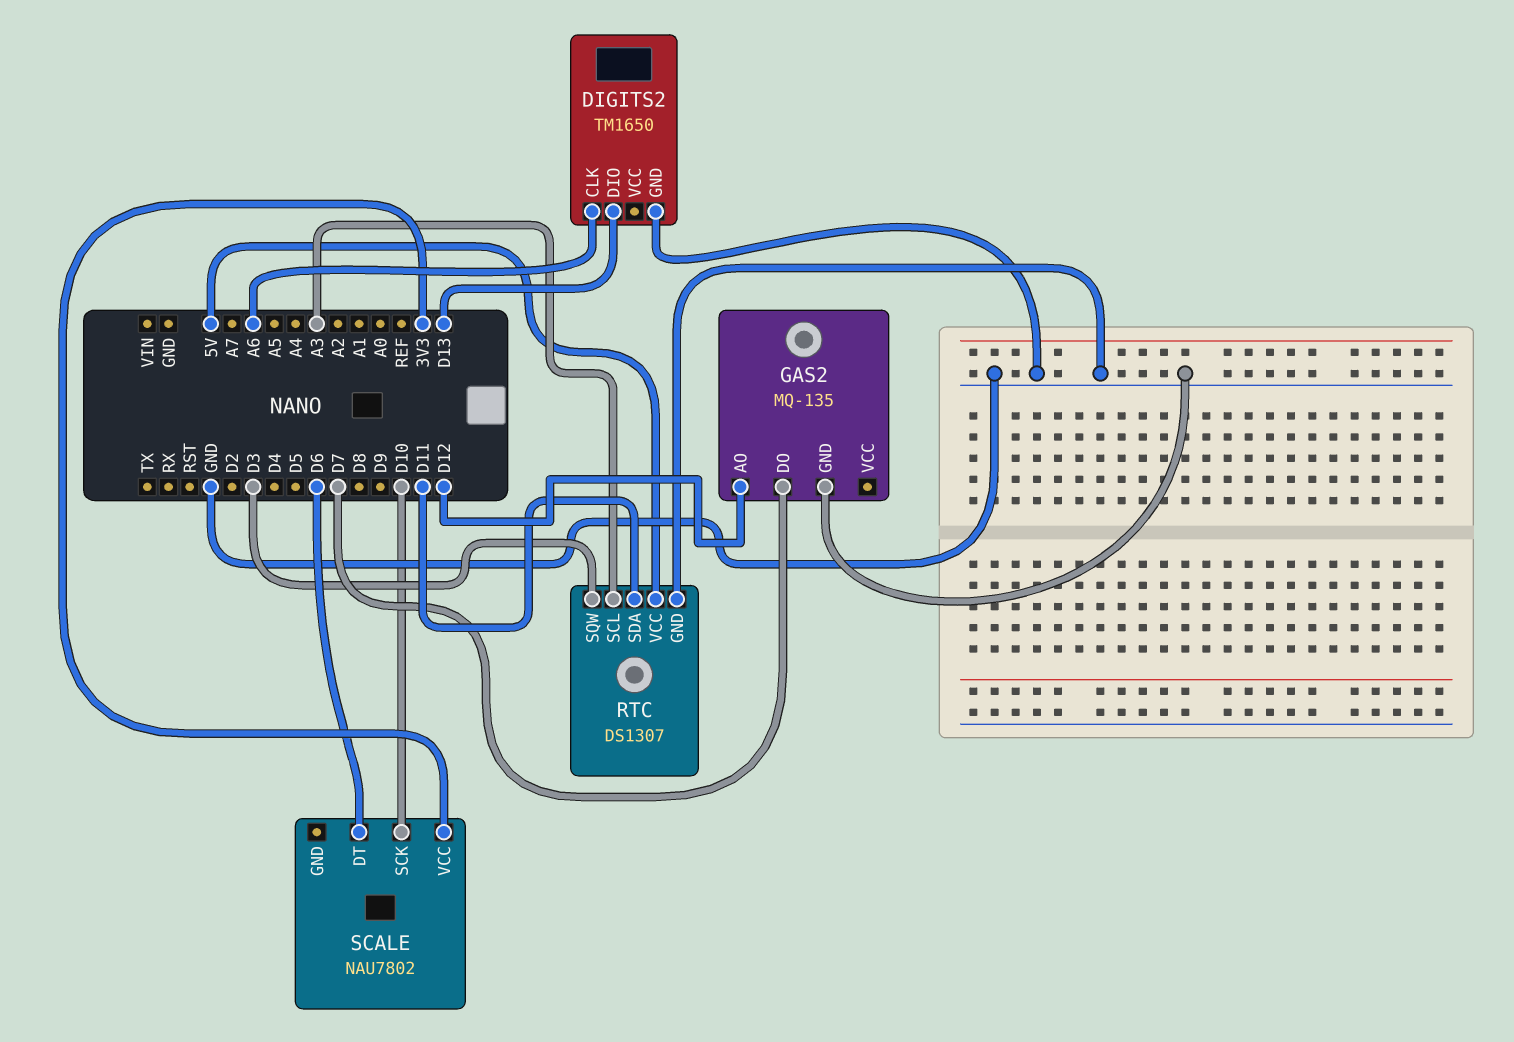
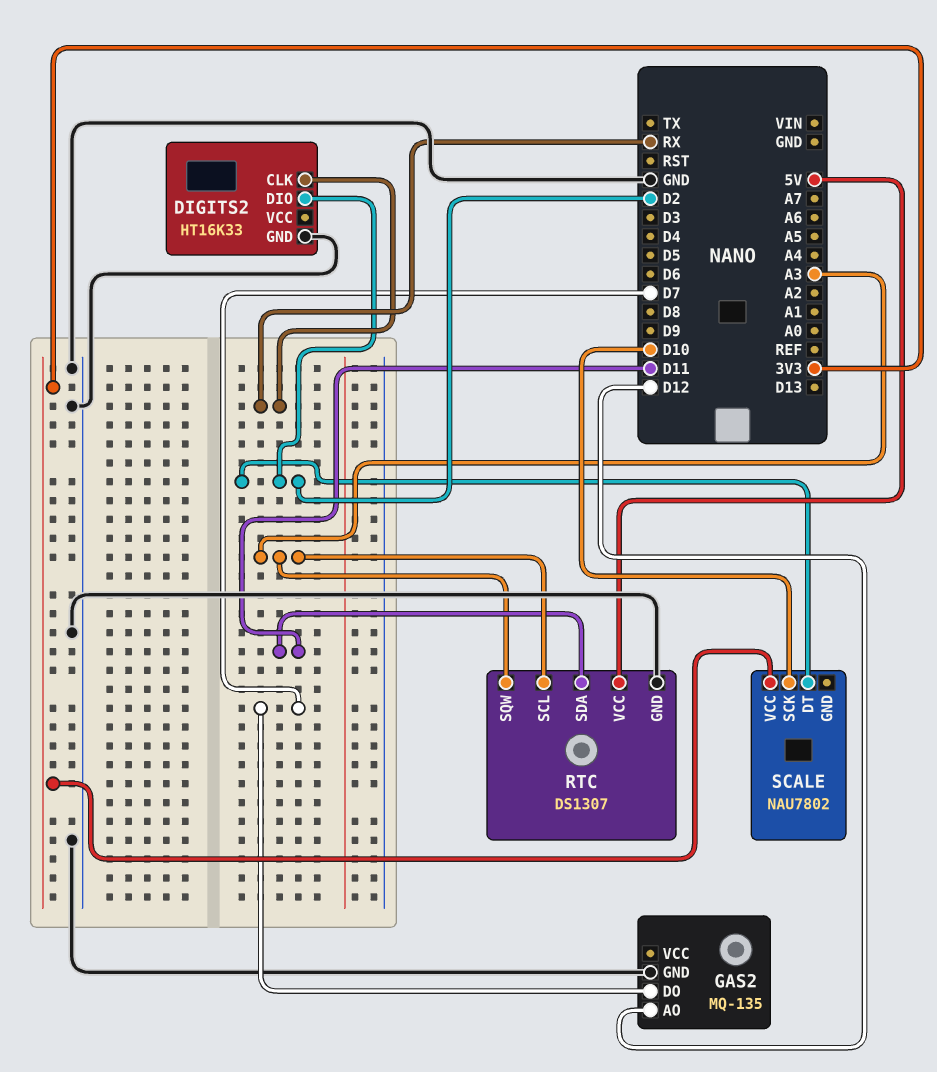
DIGITS2: TM1650 -> HT16K33
DIGITS2 pin CLK: A6 -> RX
DIGITS2 pin DIO: D13 -> D2
RTC pin SQW: D3 -> A3
SCALE pin DT: D6 -> D2

